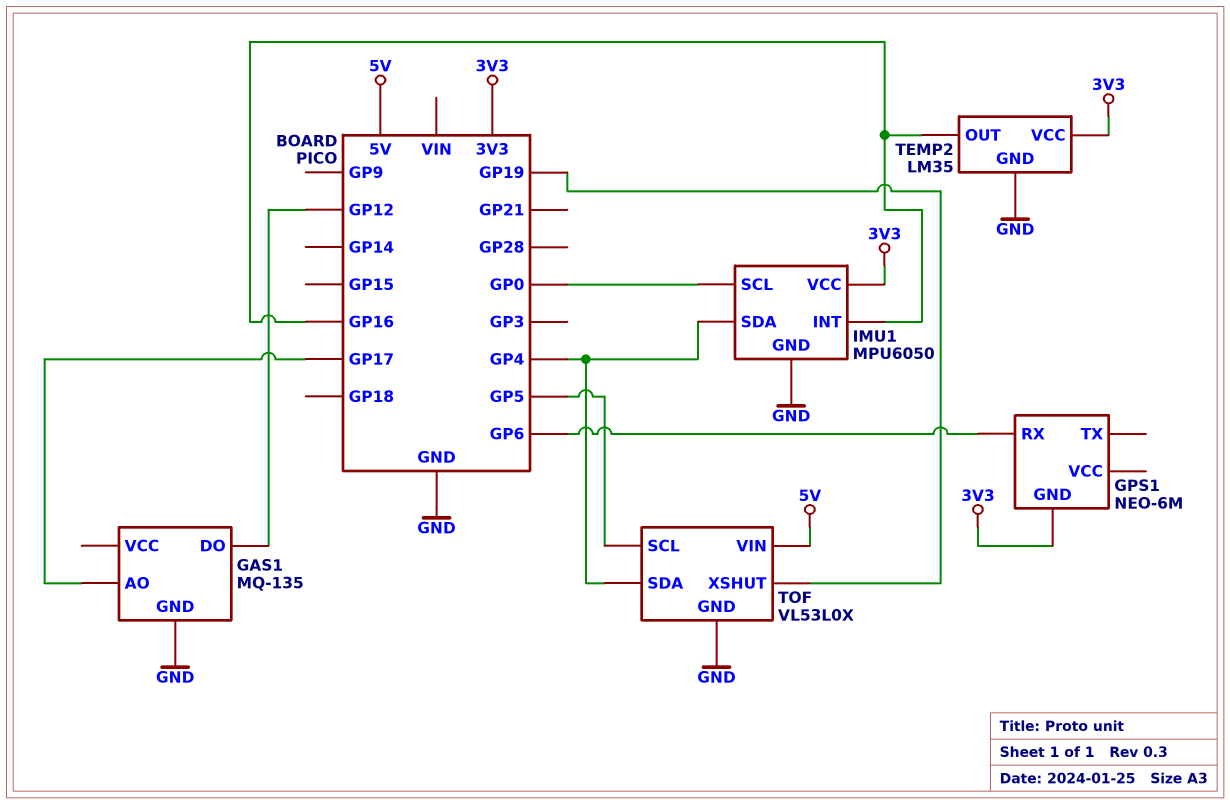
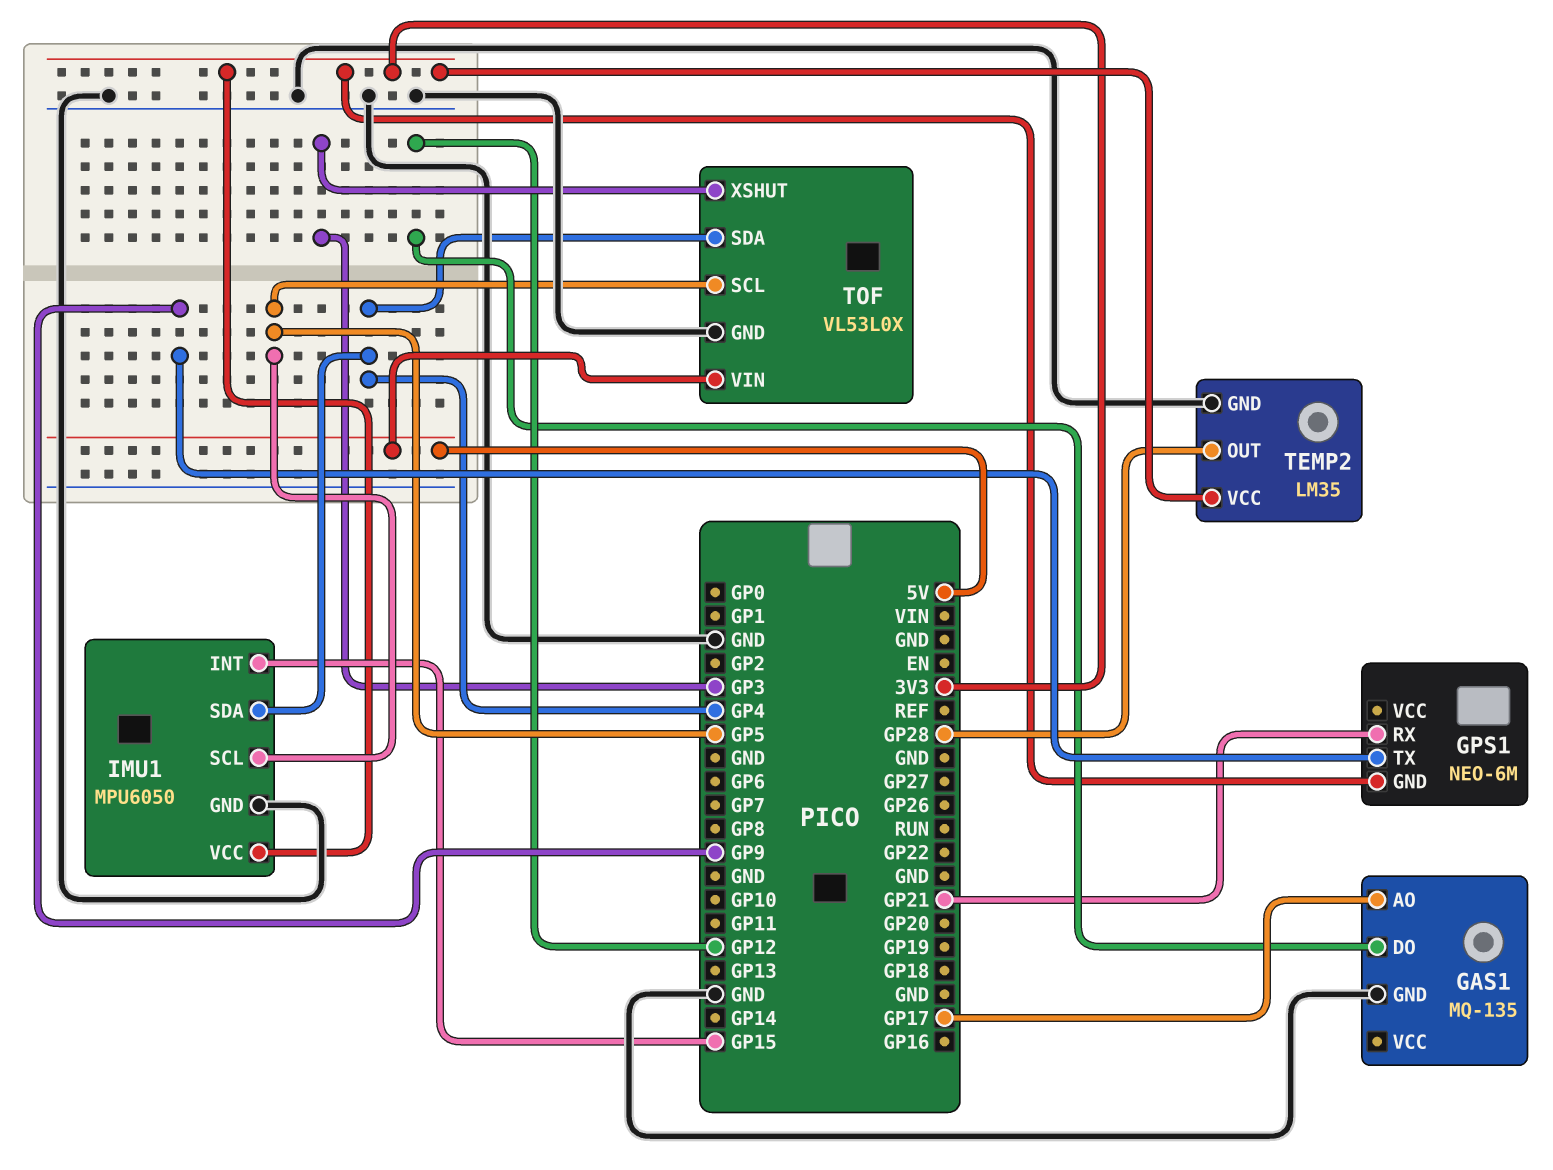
GPS1 pin RX: GP6 -> GP21
GPS1 pin TX: none -> GP9
IMU1 pin INT: GP16 -> GP15
IMU1 pin SCL: GP0 -> GP5
TEMP2 pin OUT: GP16 -> GP28
TOF pin XSHUT: GP19 -> GP3

